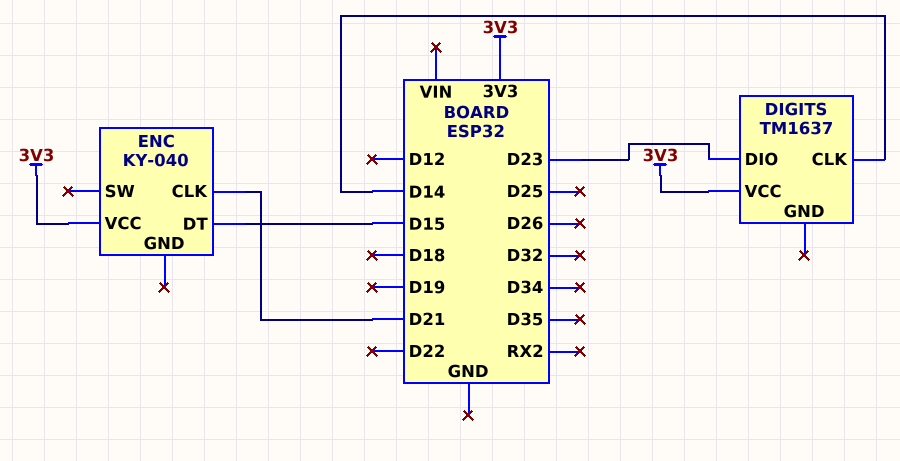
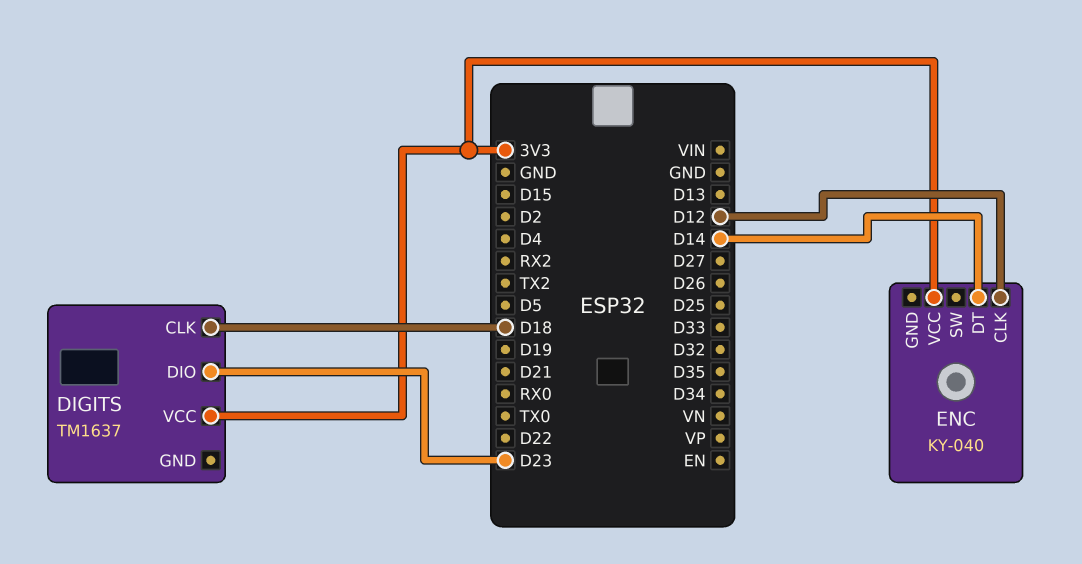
DIGITS pin CLK: D14 -> D18
ENC pin CLK: D21 -> D12
ENC pin DT: D15 -> D14

